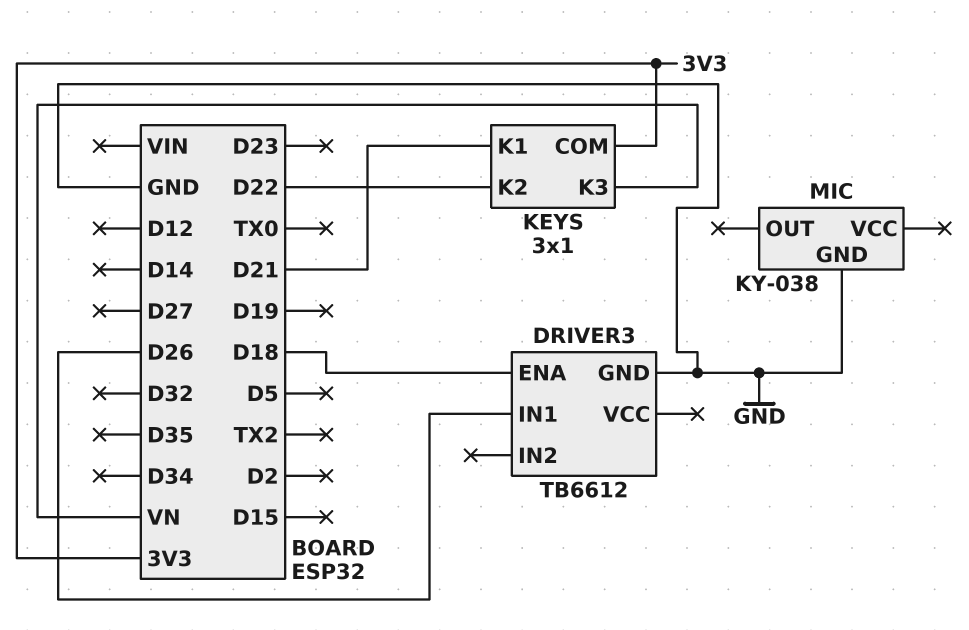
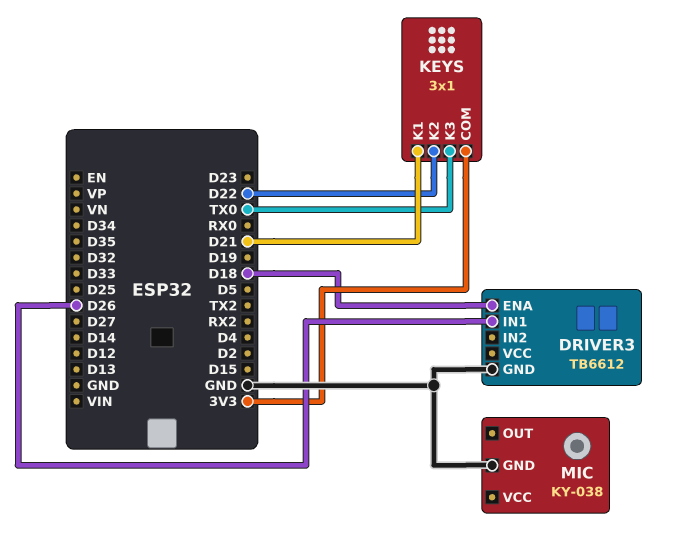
KEYS pin K3: VN -> TX0

